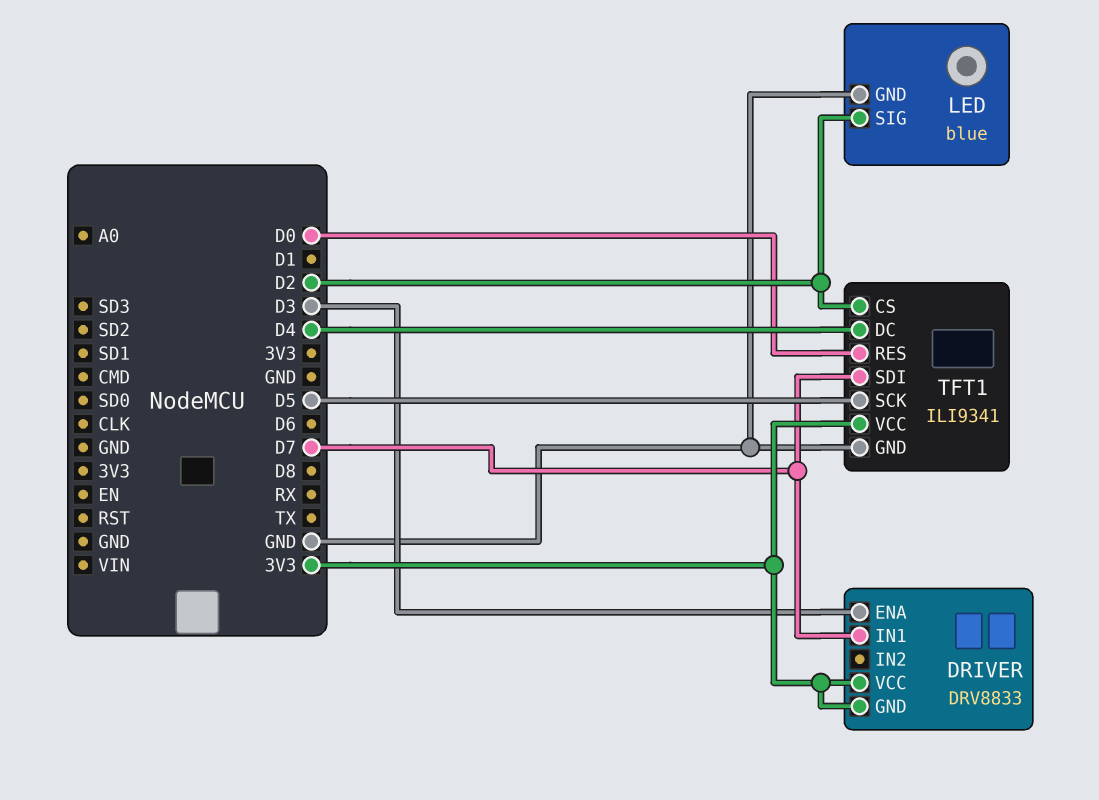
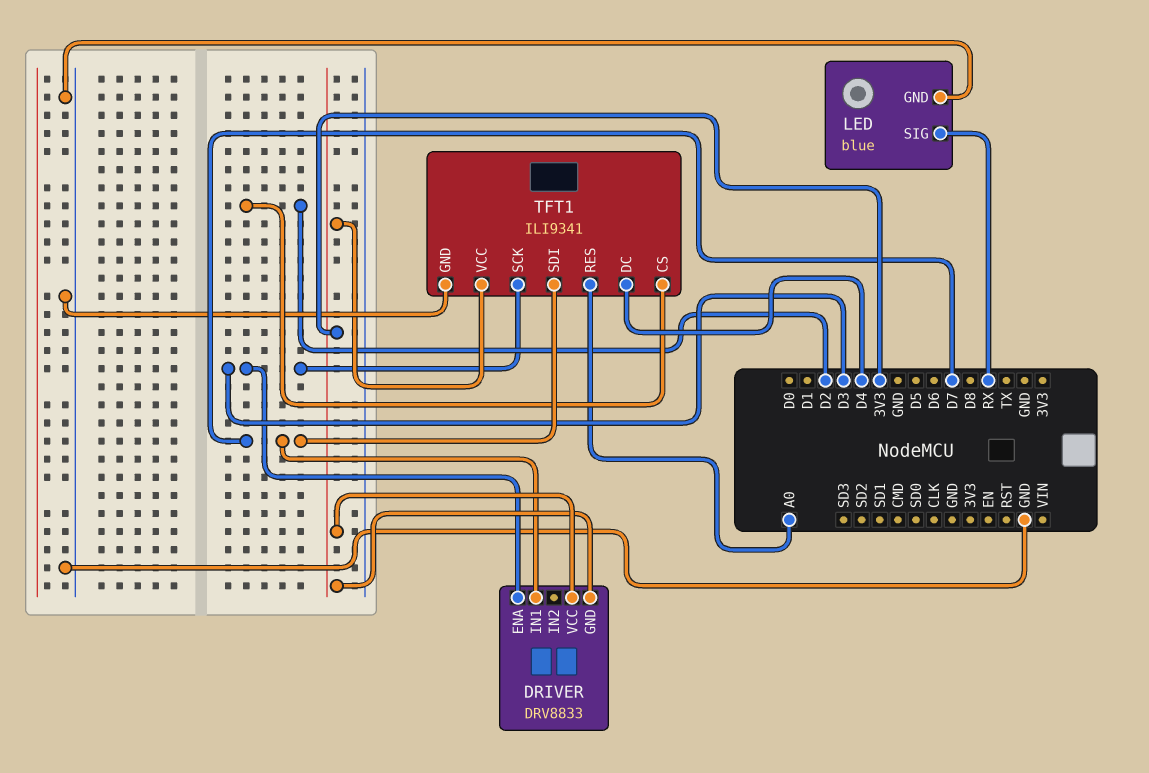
LED pin SIG: D2 -> RX
TFT1 pin RES: D0 -> A0
TFT1 pin SCK: D5 -> D3

